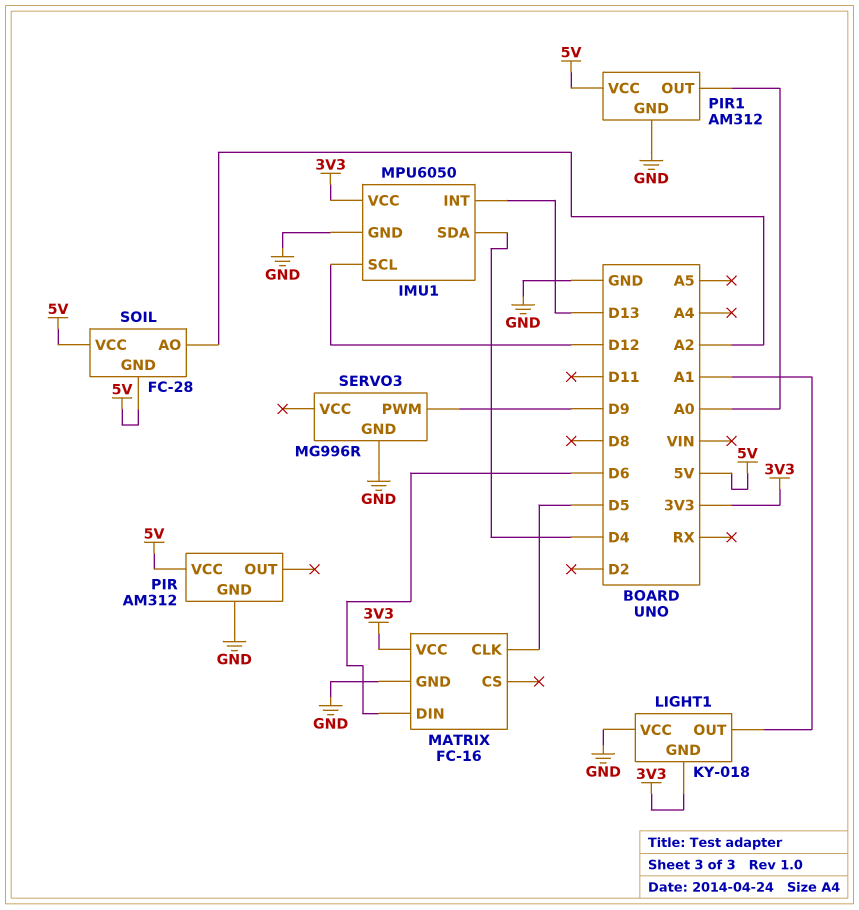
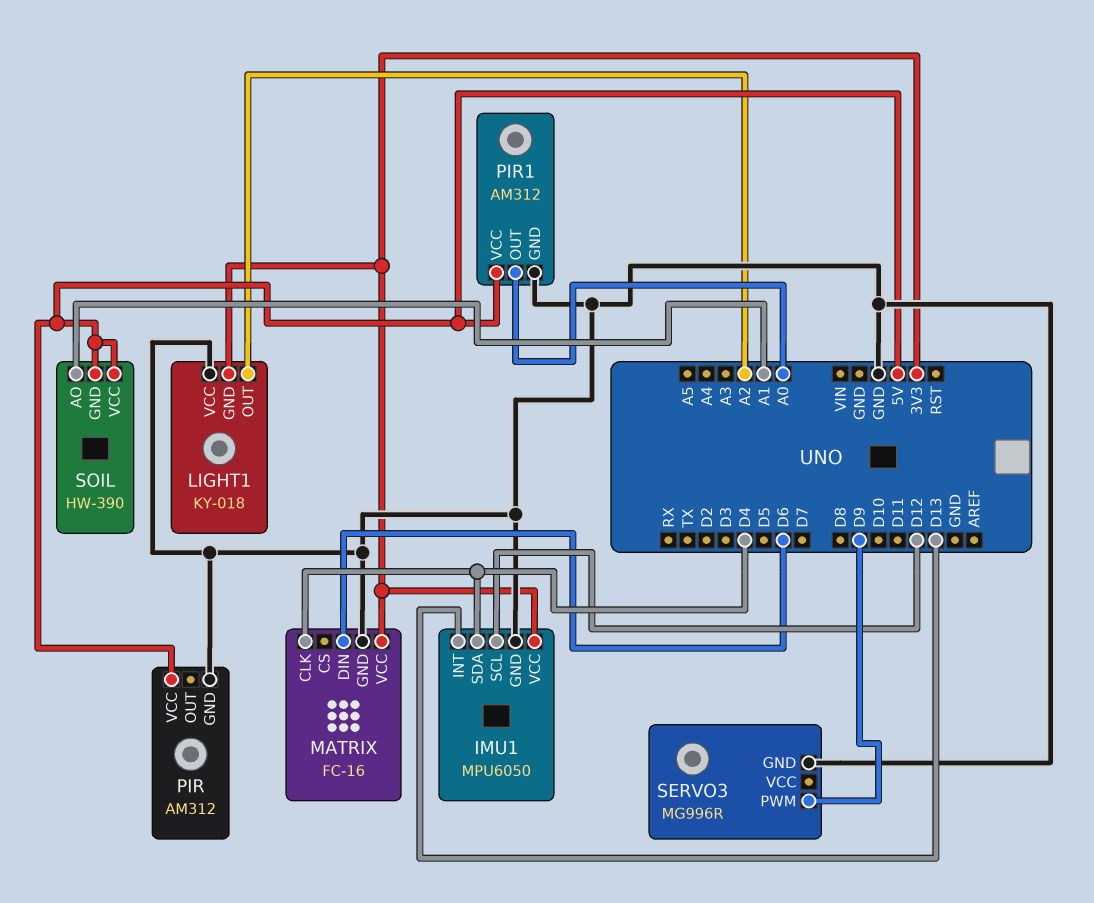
LIGHT1 pin OUT: A1 -> A2
MATRIX pin CLK: D5 -> D4
SOIL: FC-28 -> HW-390
SOIL pin AO: A2 -> A1

